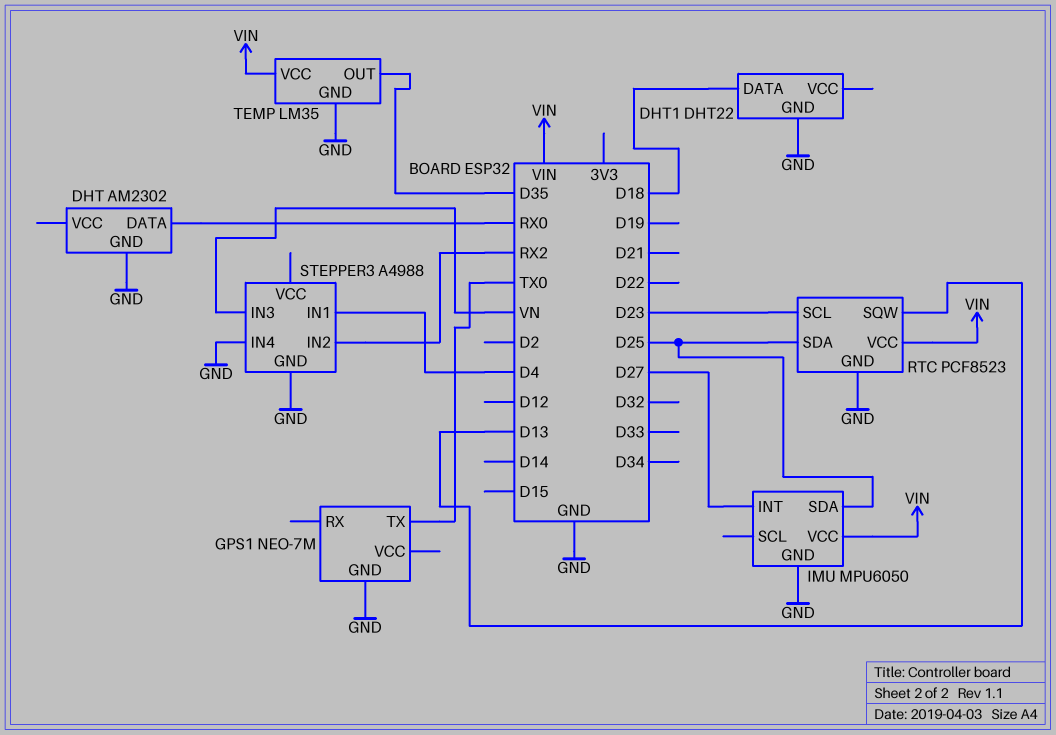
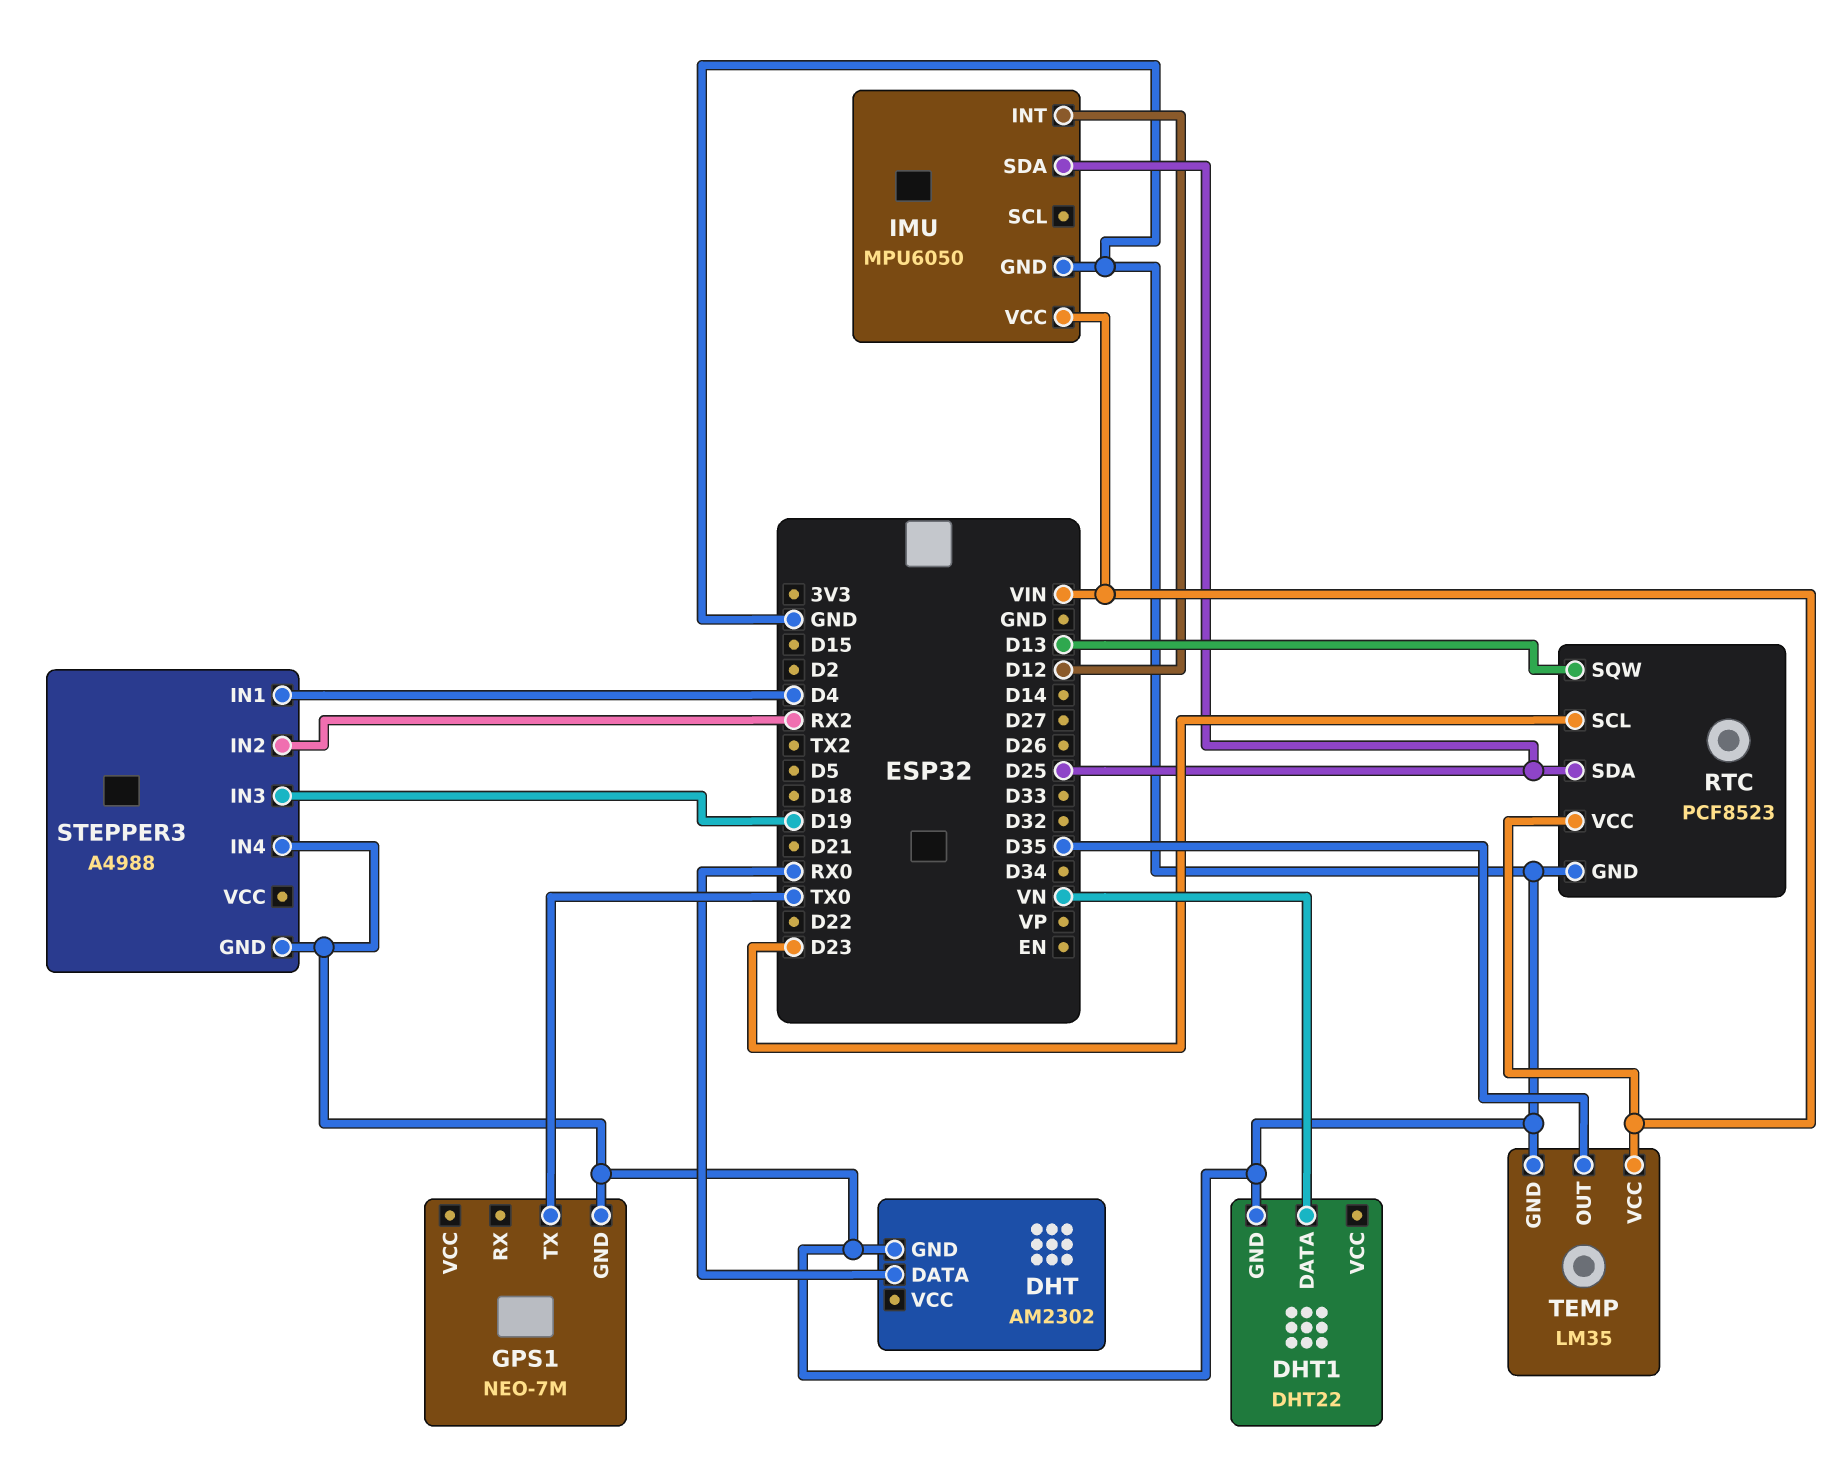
DHT1 pin DATA: D18 -> VN
IMU pin INT: D27 -> D12
STEPPER3 pin IN3: VN -> D19

